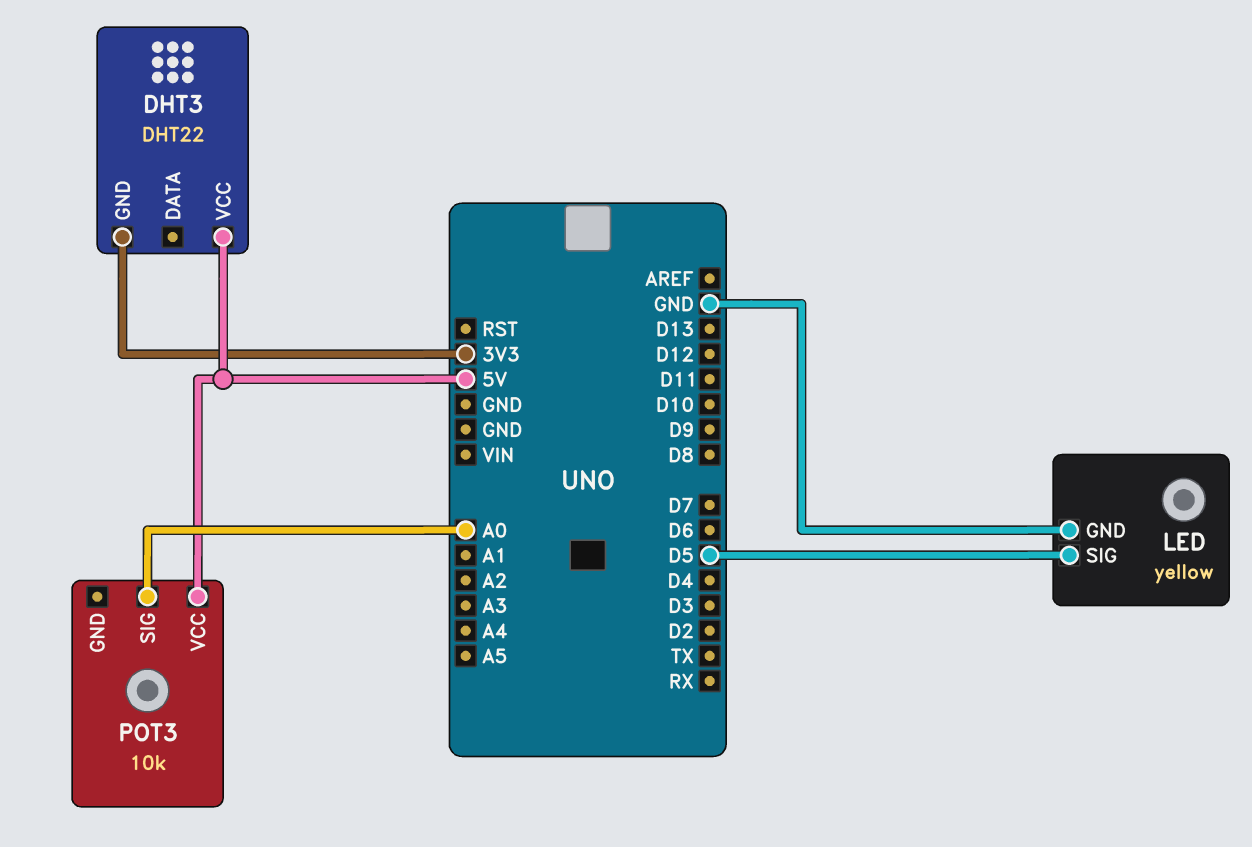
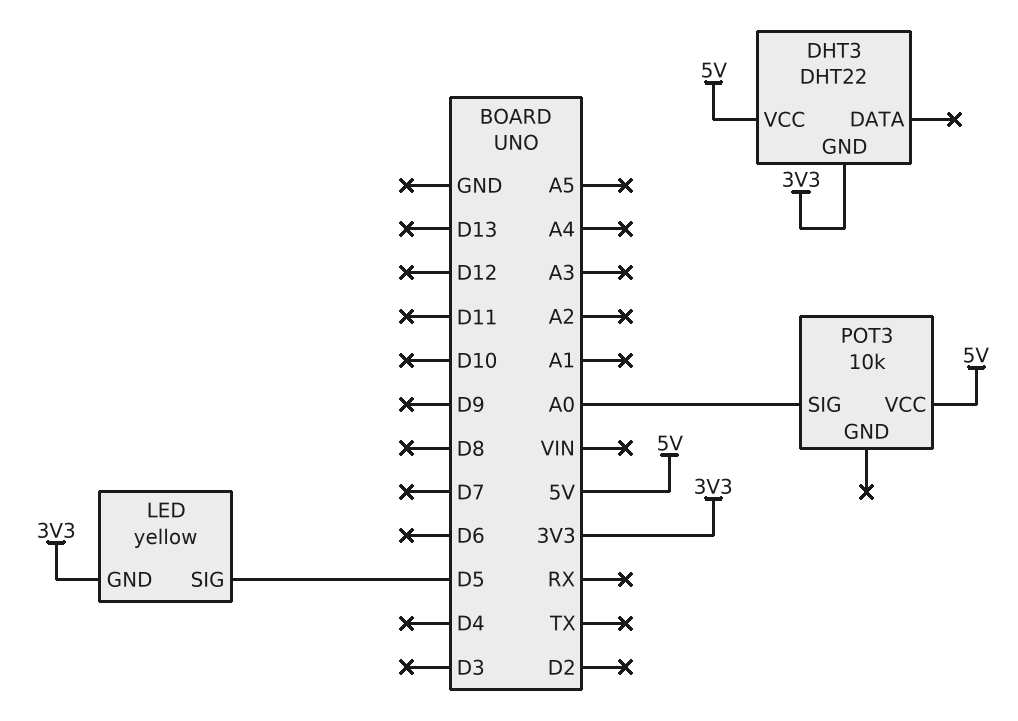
LED pin GND: GND -> 3V3

